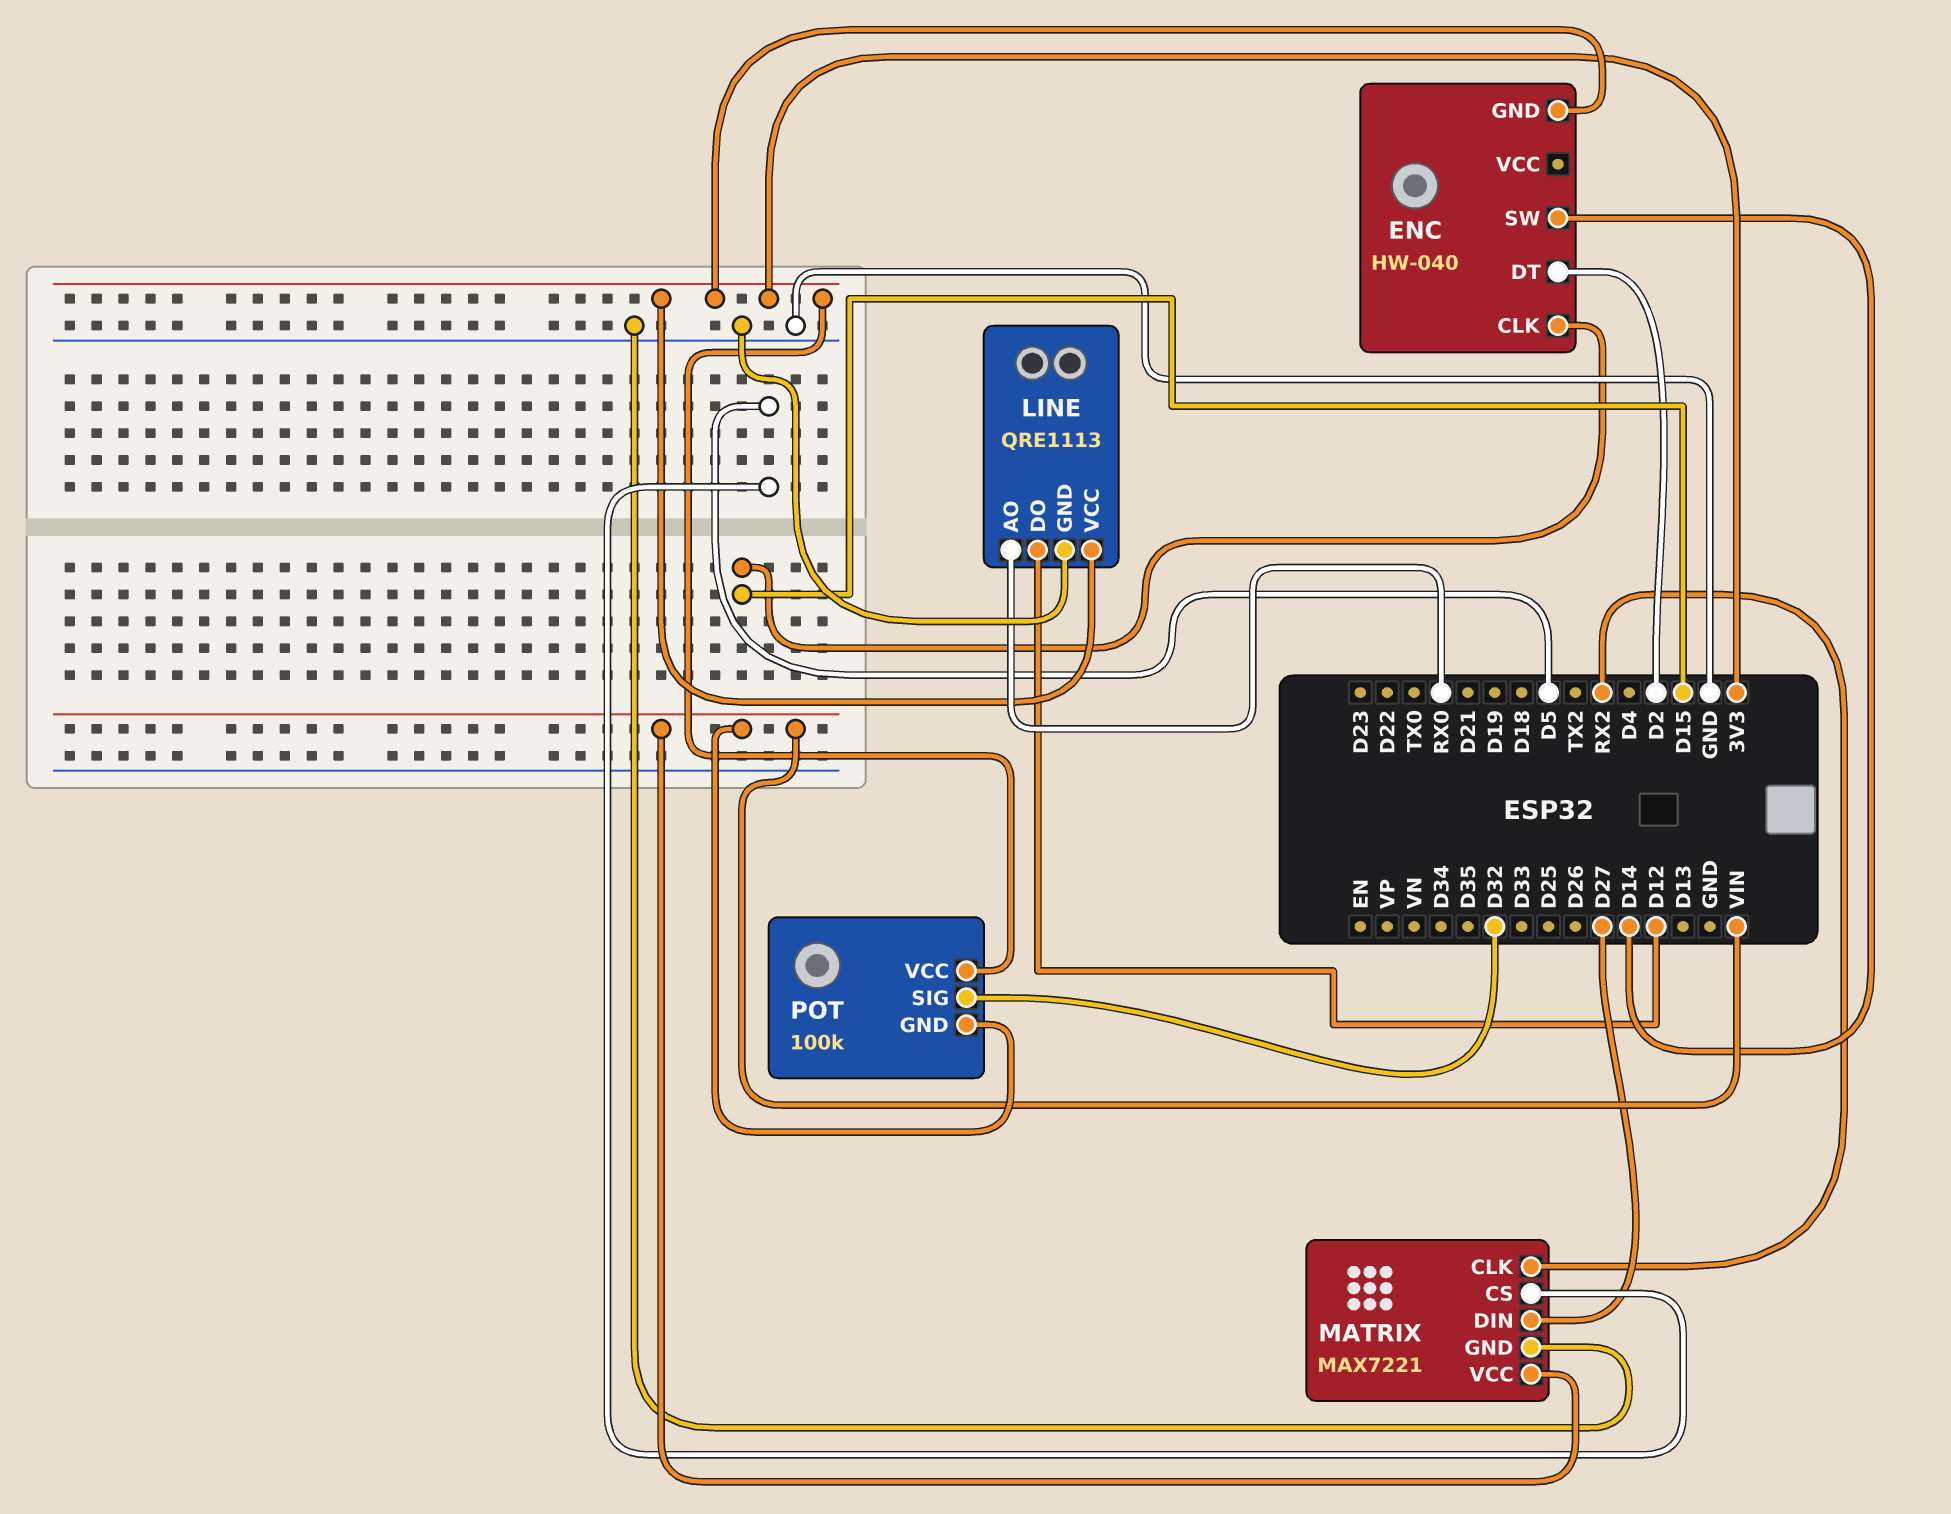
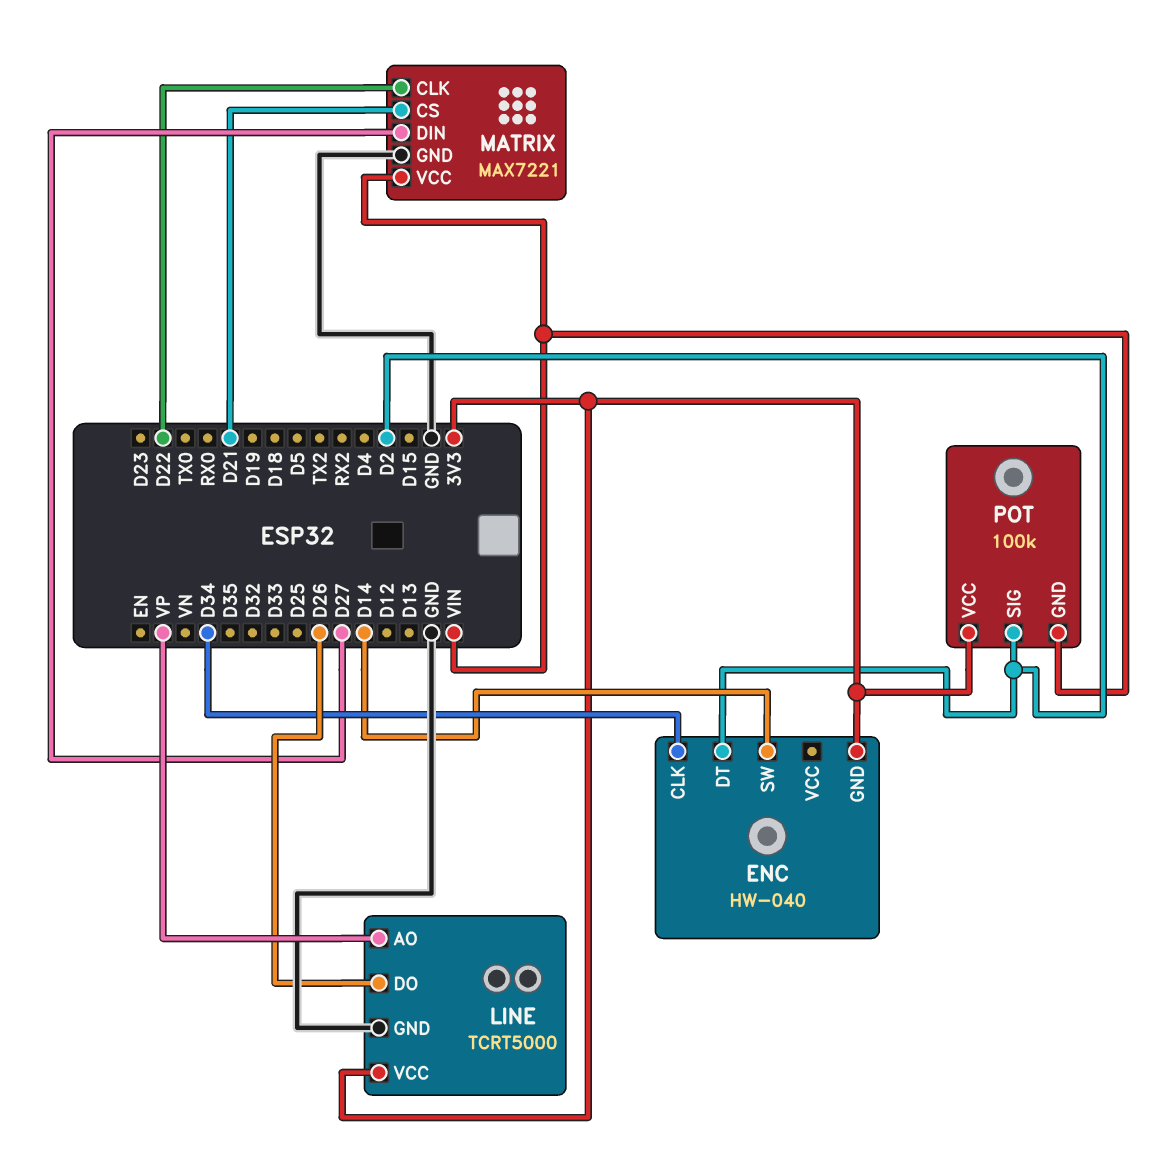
ENC pin CLK: D15 -> D34
LINE: QRE1113 -> TCRT5000
LINE pin AO: RX0 -> VP
LINE pin DO: D12 -> D26
MATRIX pin CLK: RX2 -> D22
MATRIX pin CS: D5 -> D21
POT pin SIG: D32 -> D2

